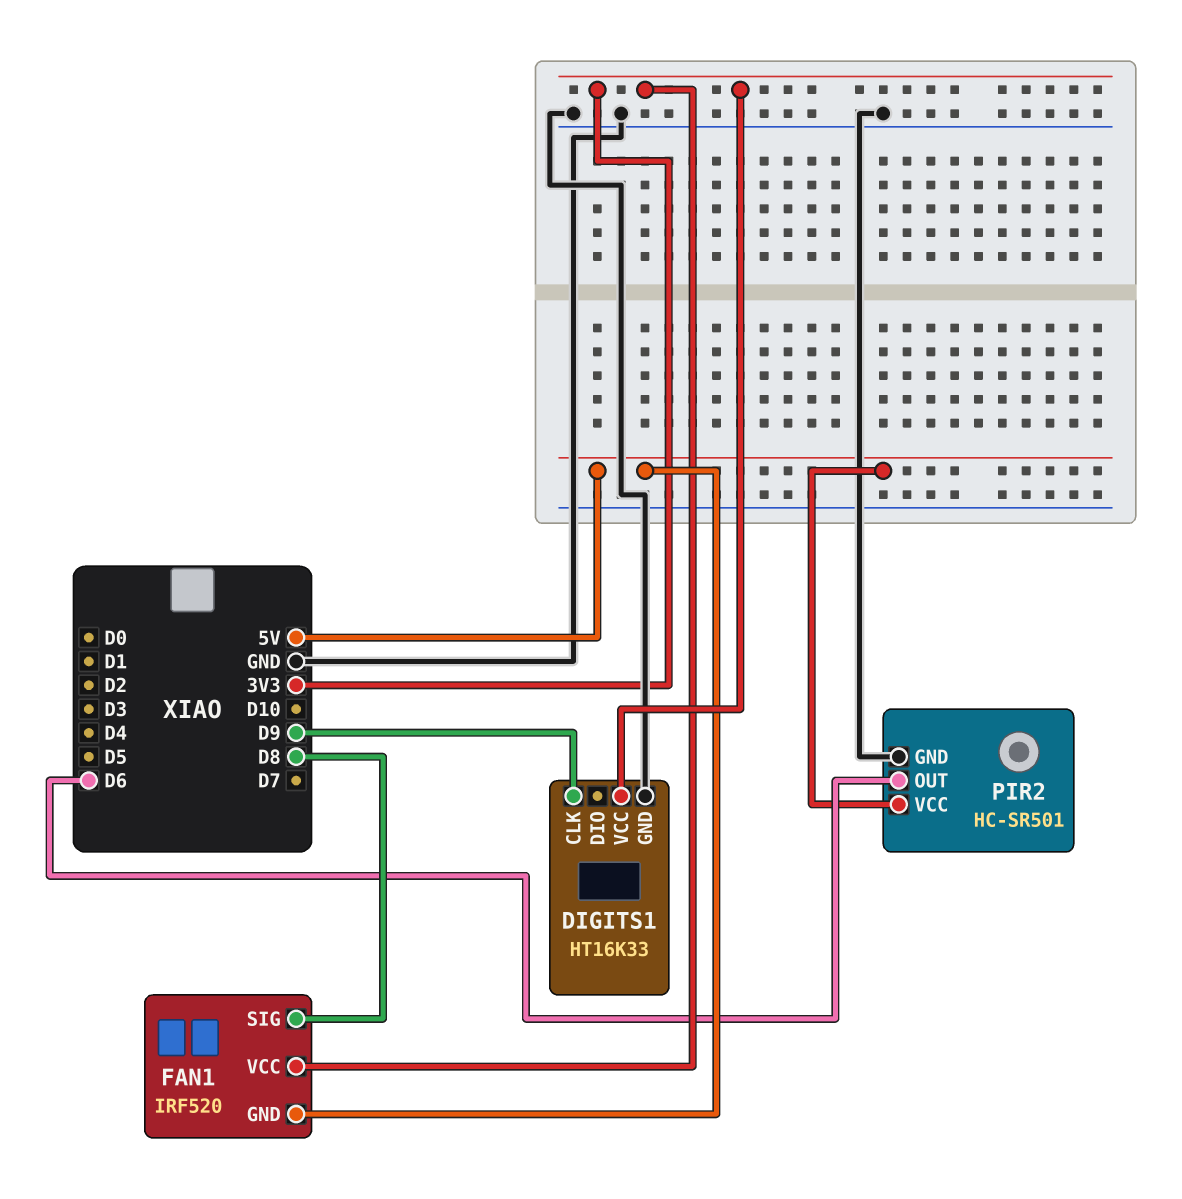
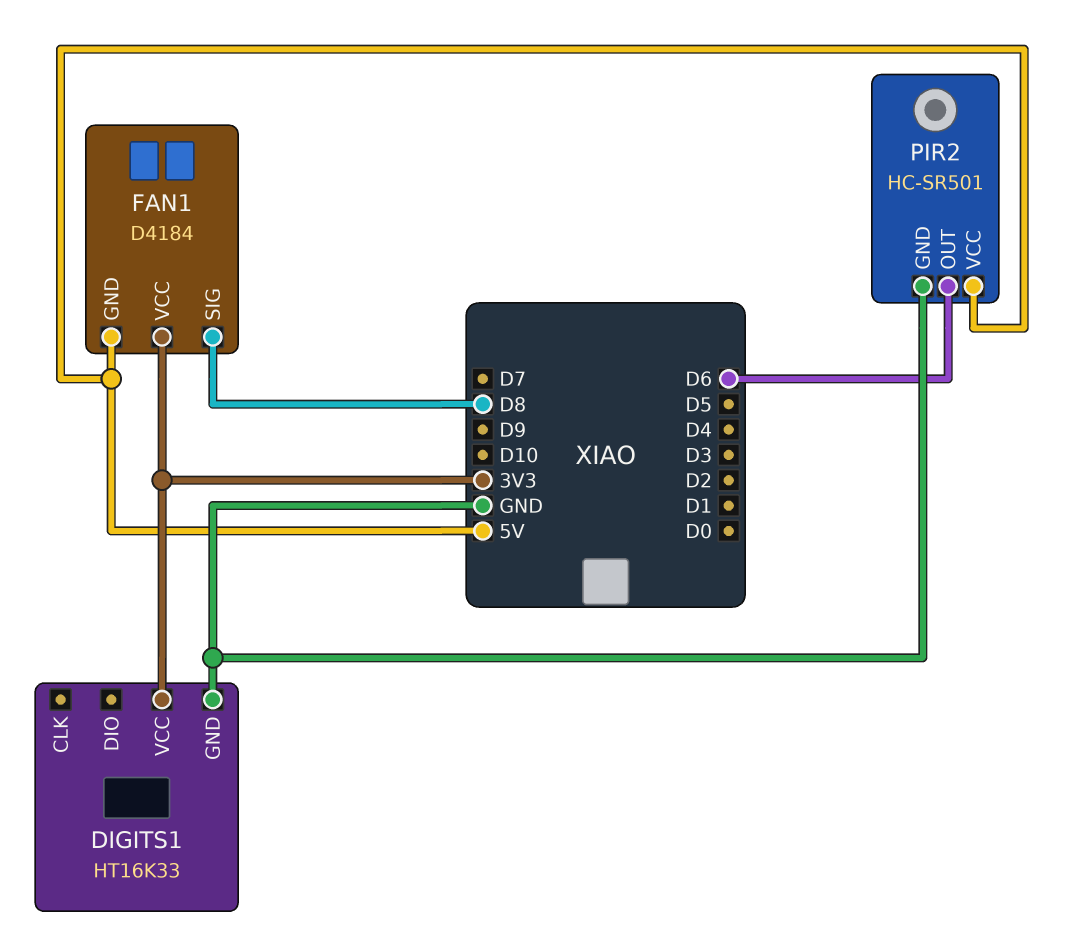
DIGITS1 pin CLK: D9 -> none
FAN1: IRF520 -> D4184

